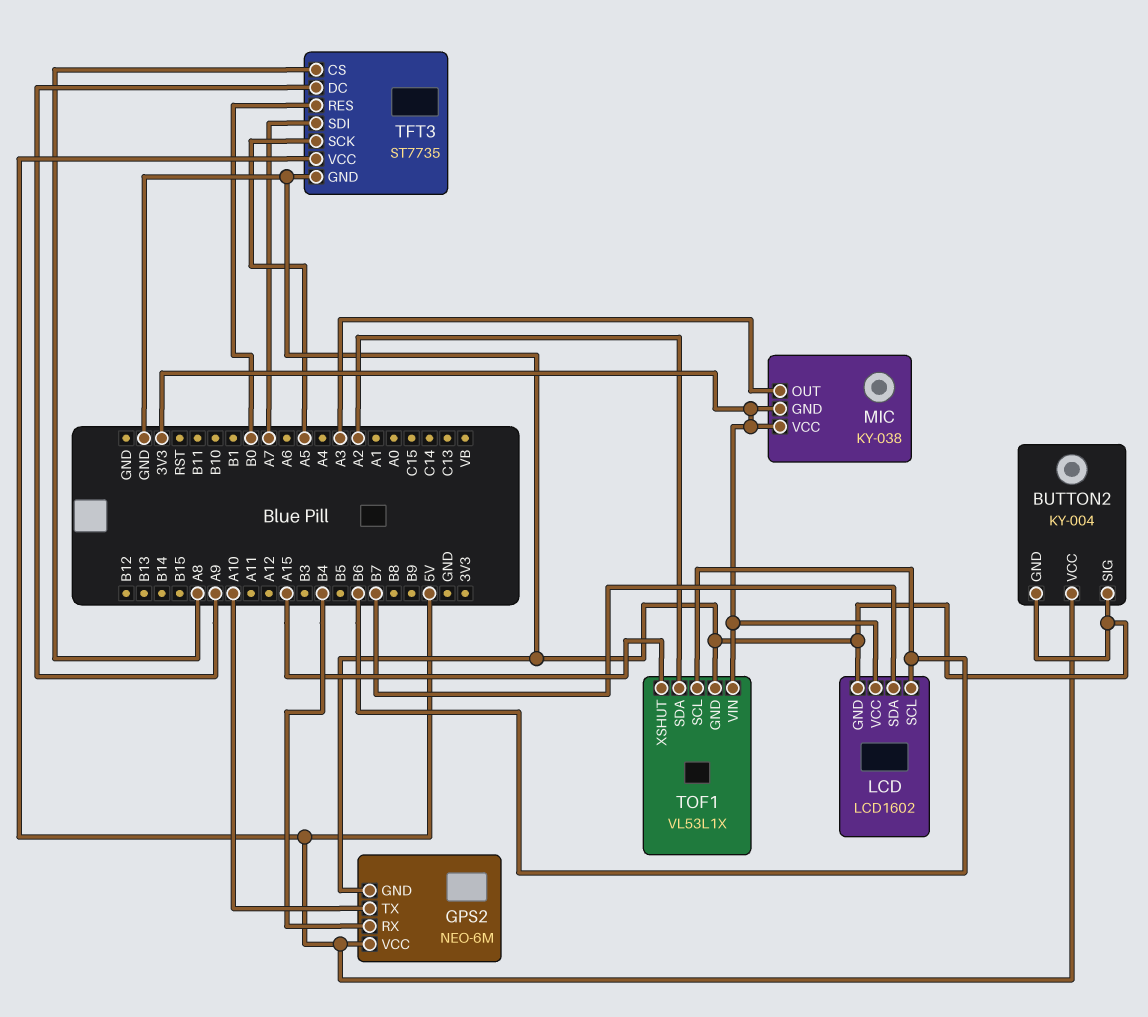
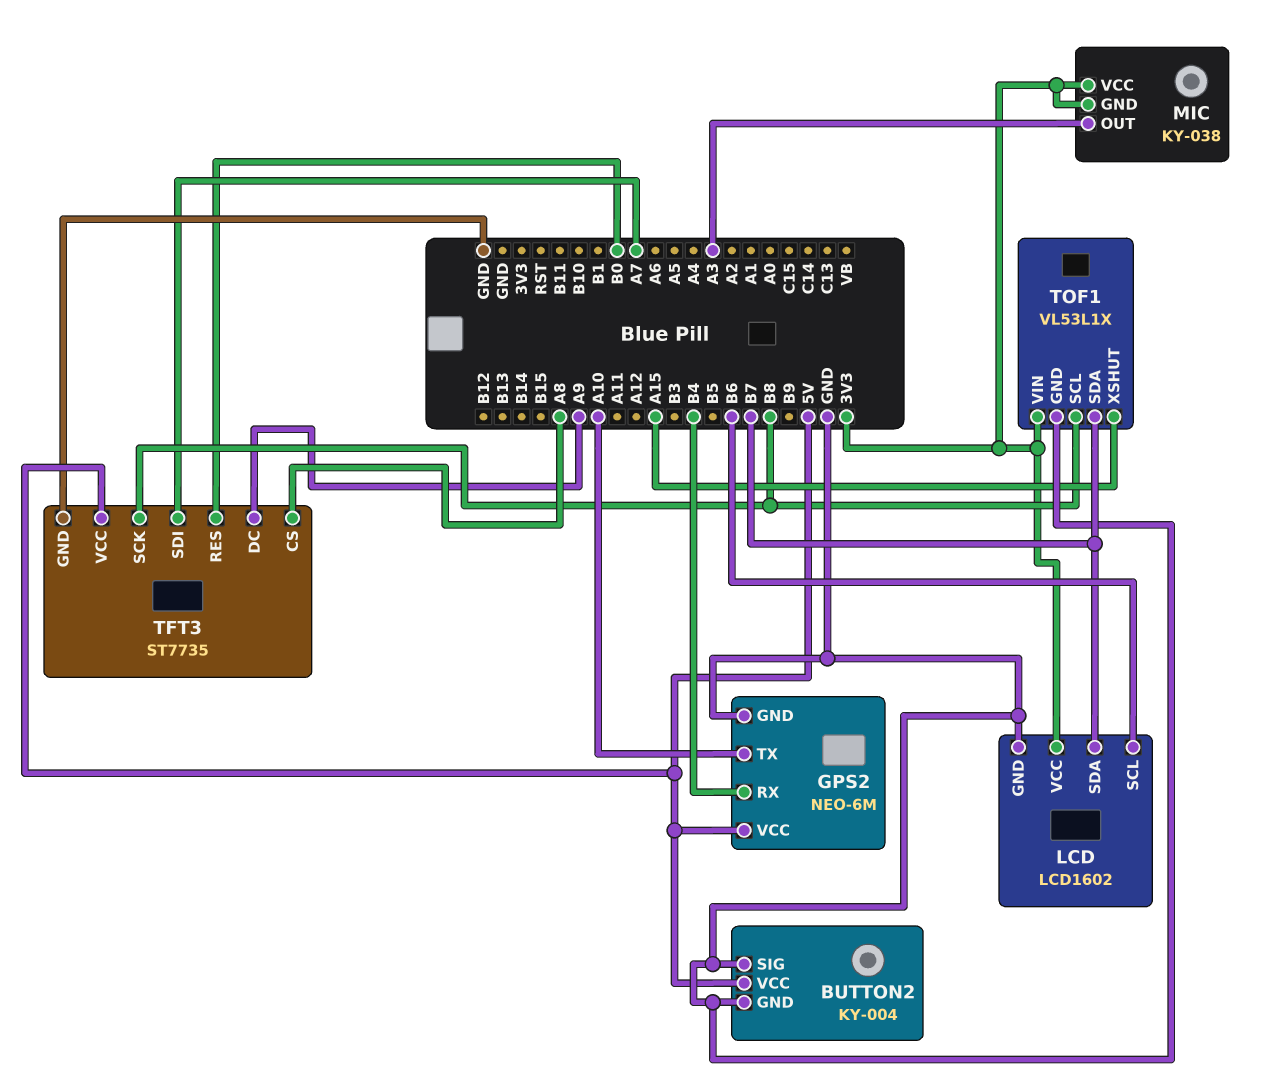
TFT3 pin SCK: A5 -> B8
TOF1 pin SCL: B6 -> B8
TOF1 pin SDA: A2 -> B7

